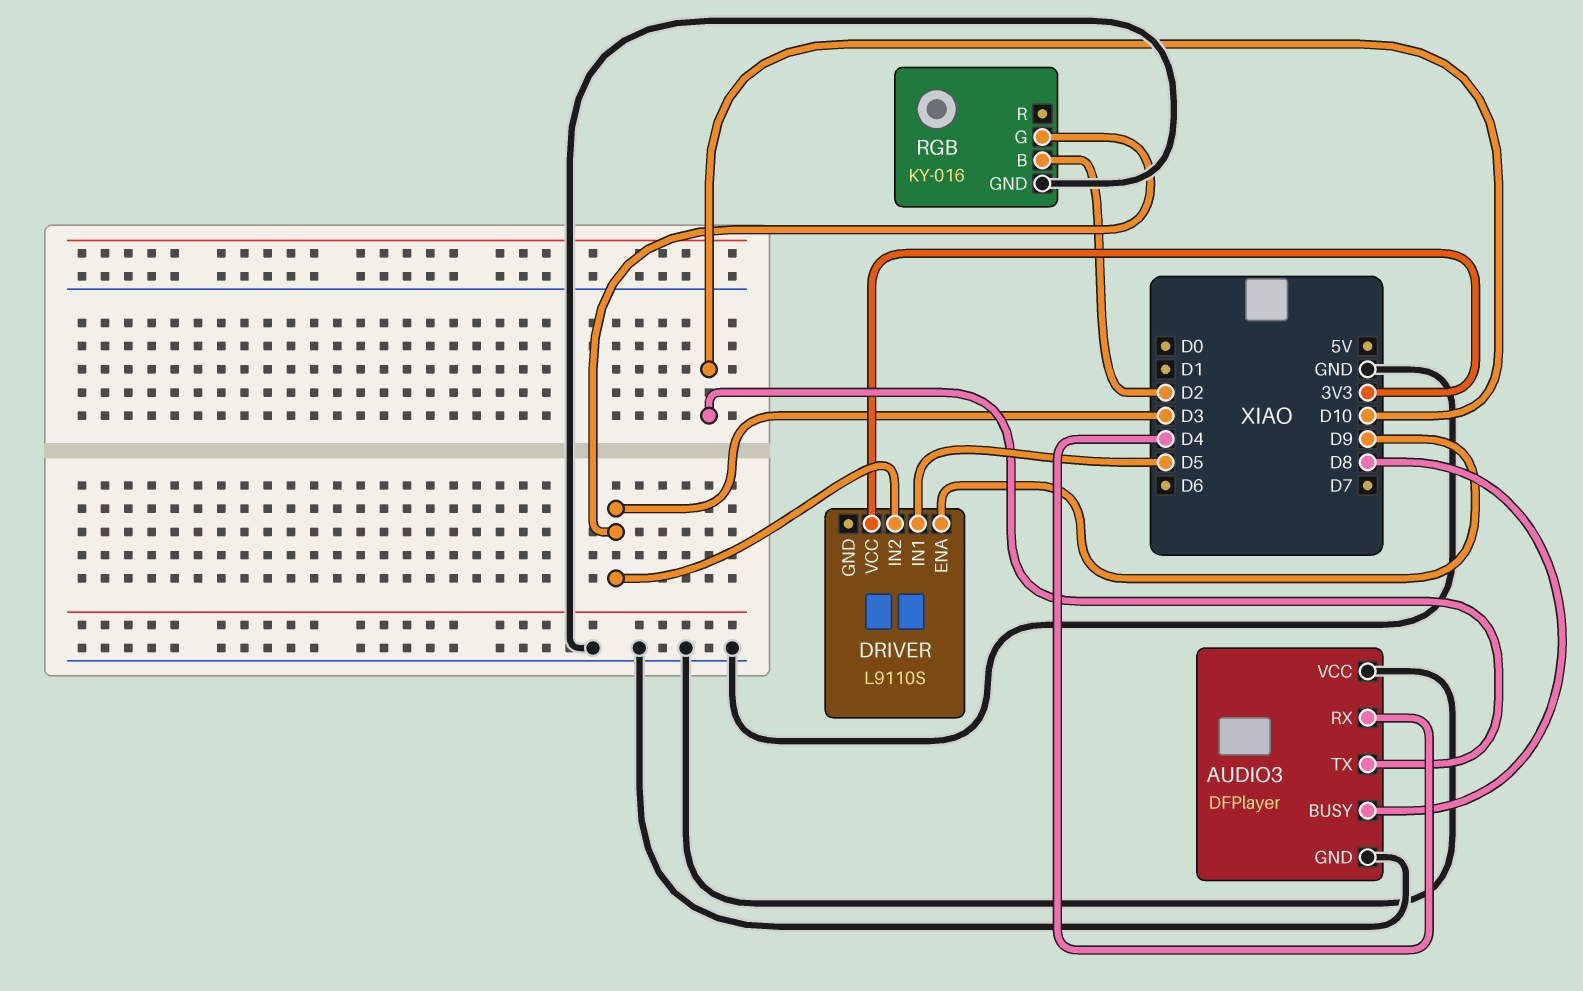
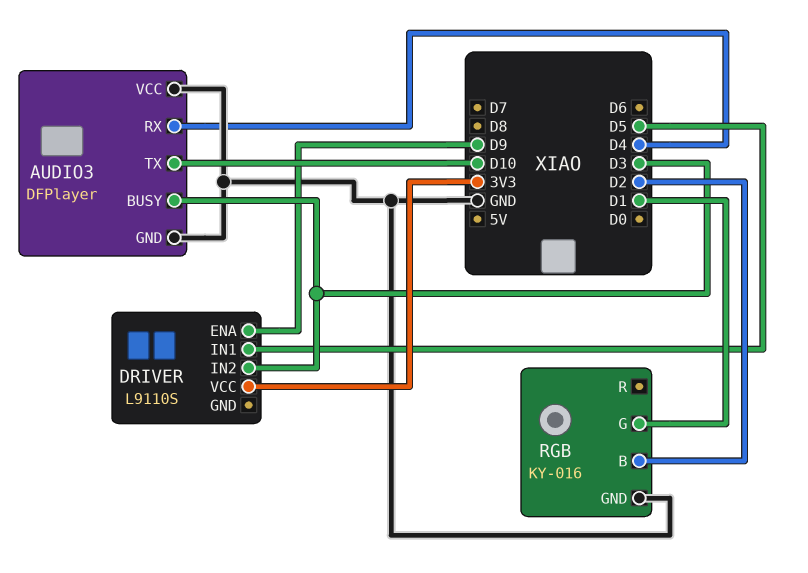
AUDIO3 pin BUSY: D8 -> D3
RGB pin G: D3 -> D1

